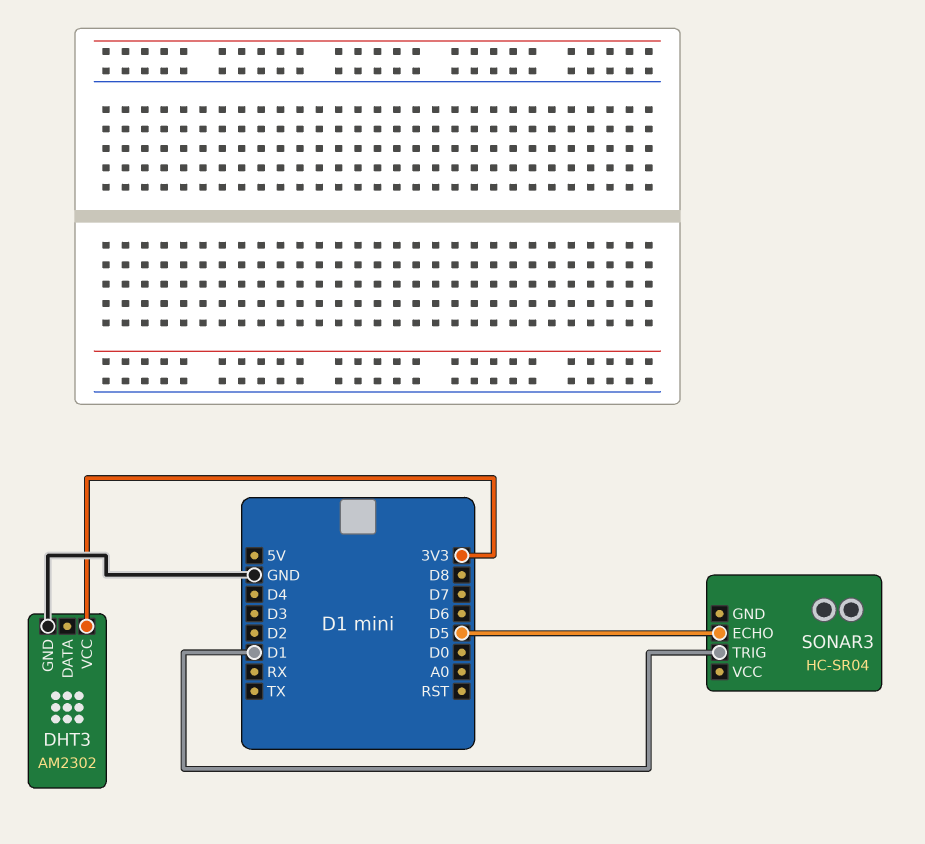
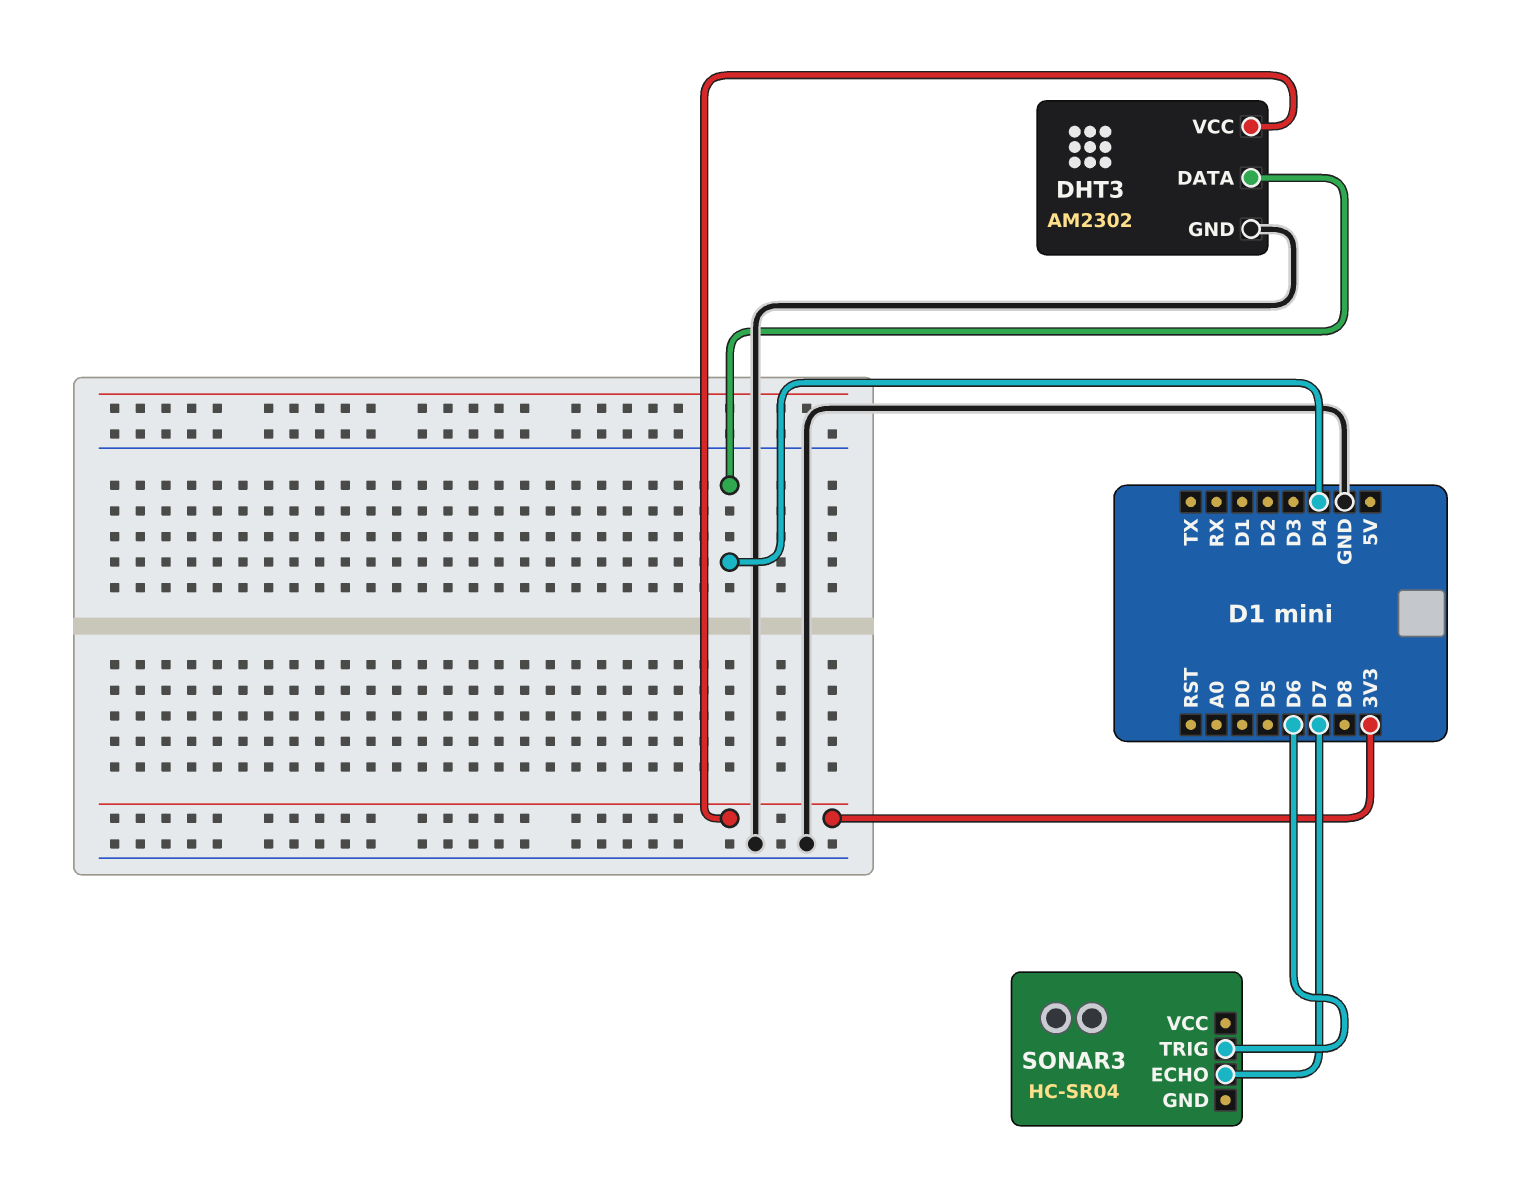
DHT3 pin DATA: none -> D4
SONAR3 pin ECHO: D5 -> D7
SONAR3 pin TRIG: D1 -> D6

